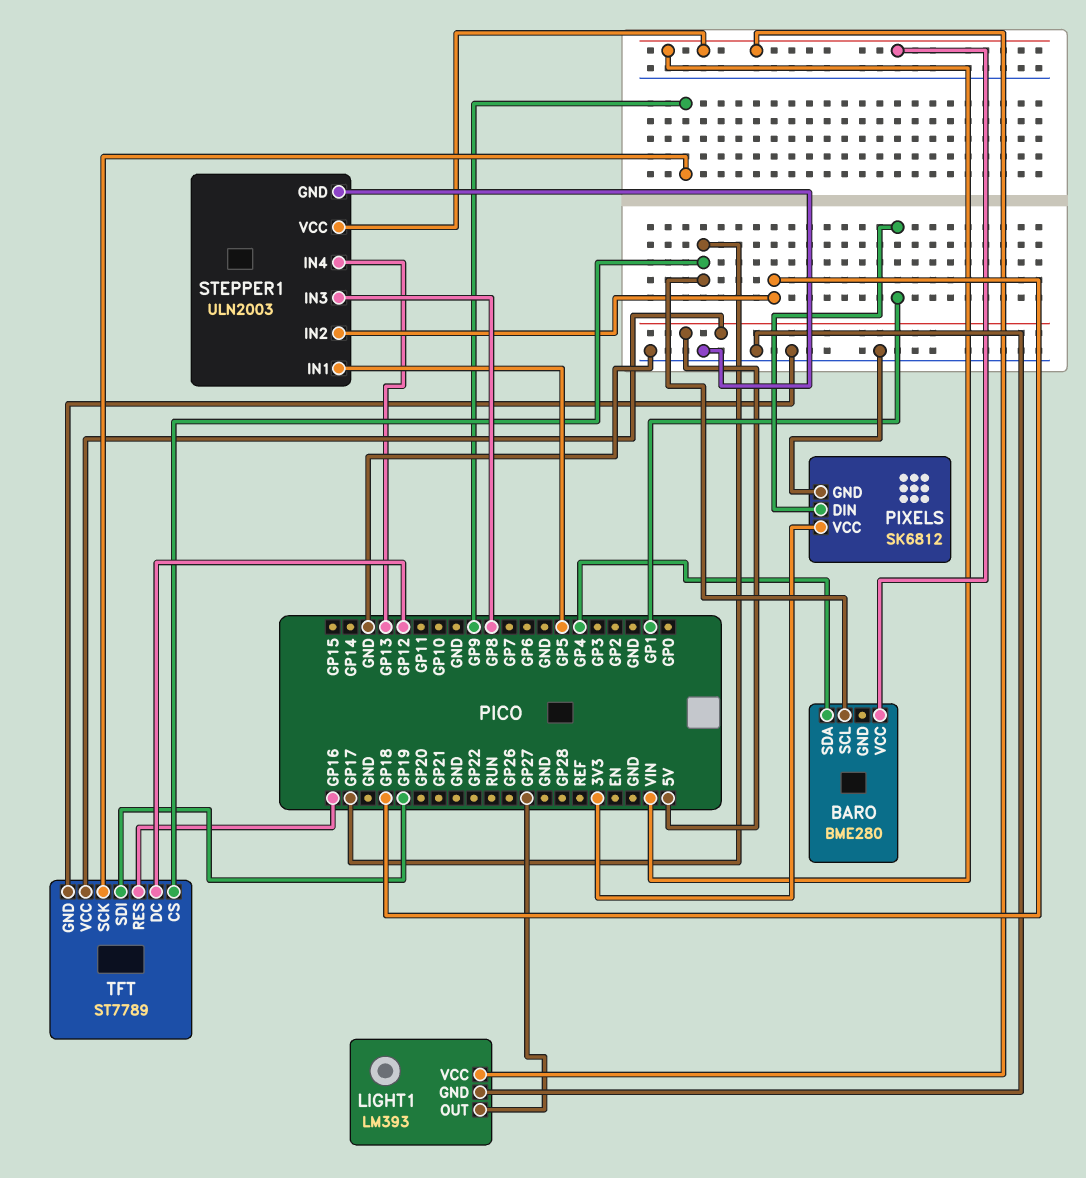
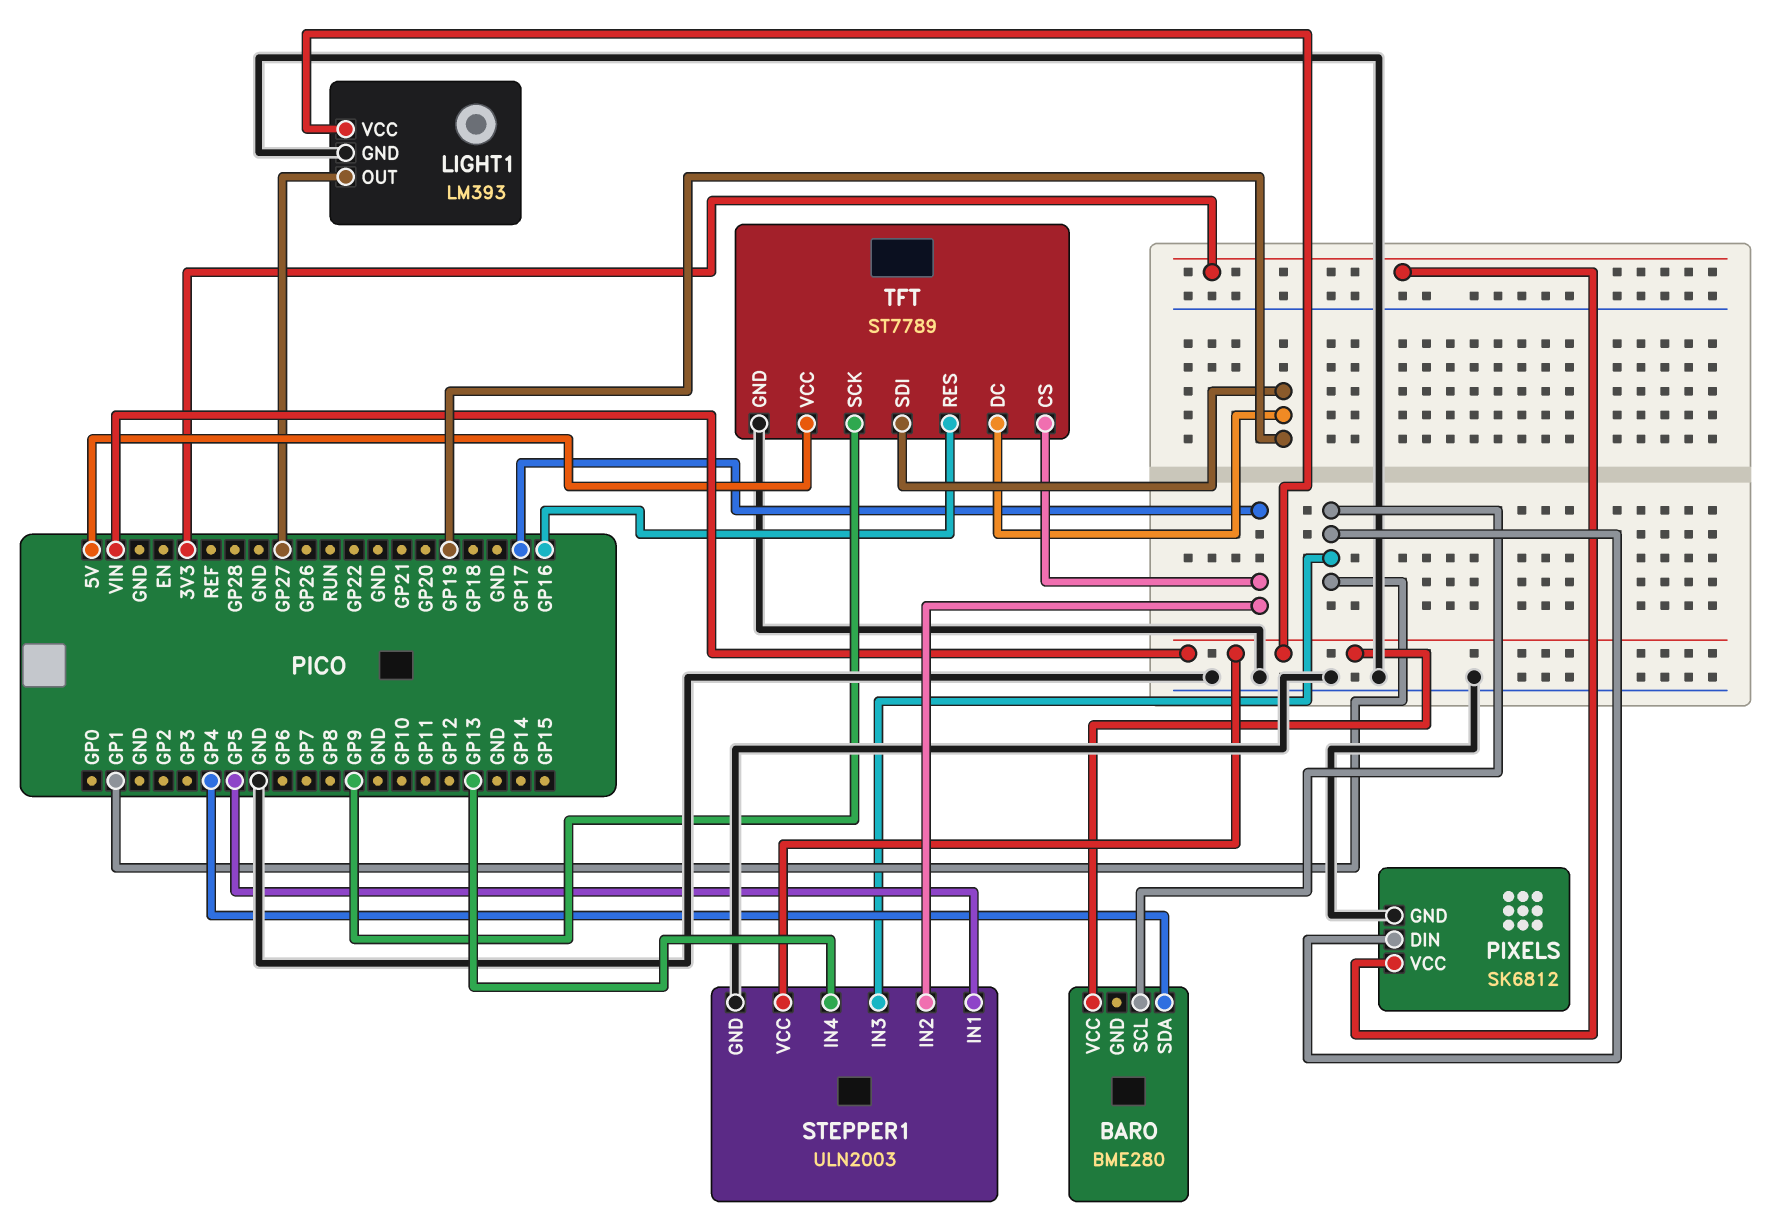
BARO pin SCL: GP17 -> GP1
STEPPER1 pin IN2: GP18 -> GP17
STEPPER1 pin IN3: GP8 -> GP1
TFT pin DC: GP12 -> GP19

